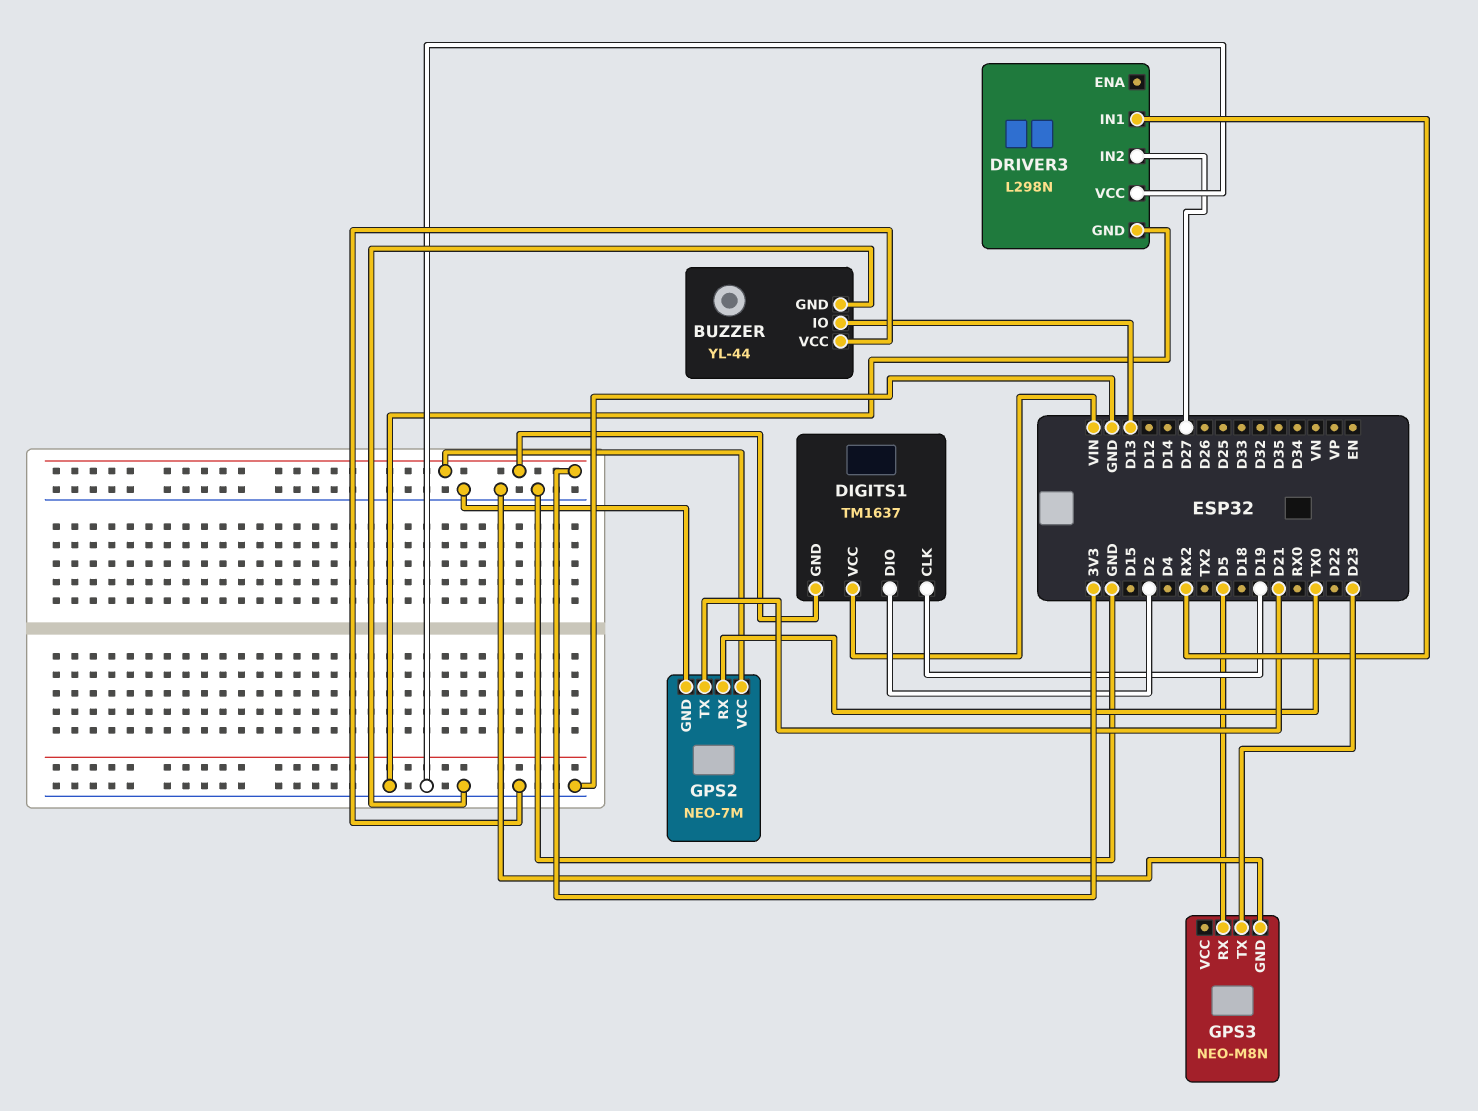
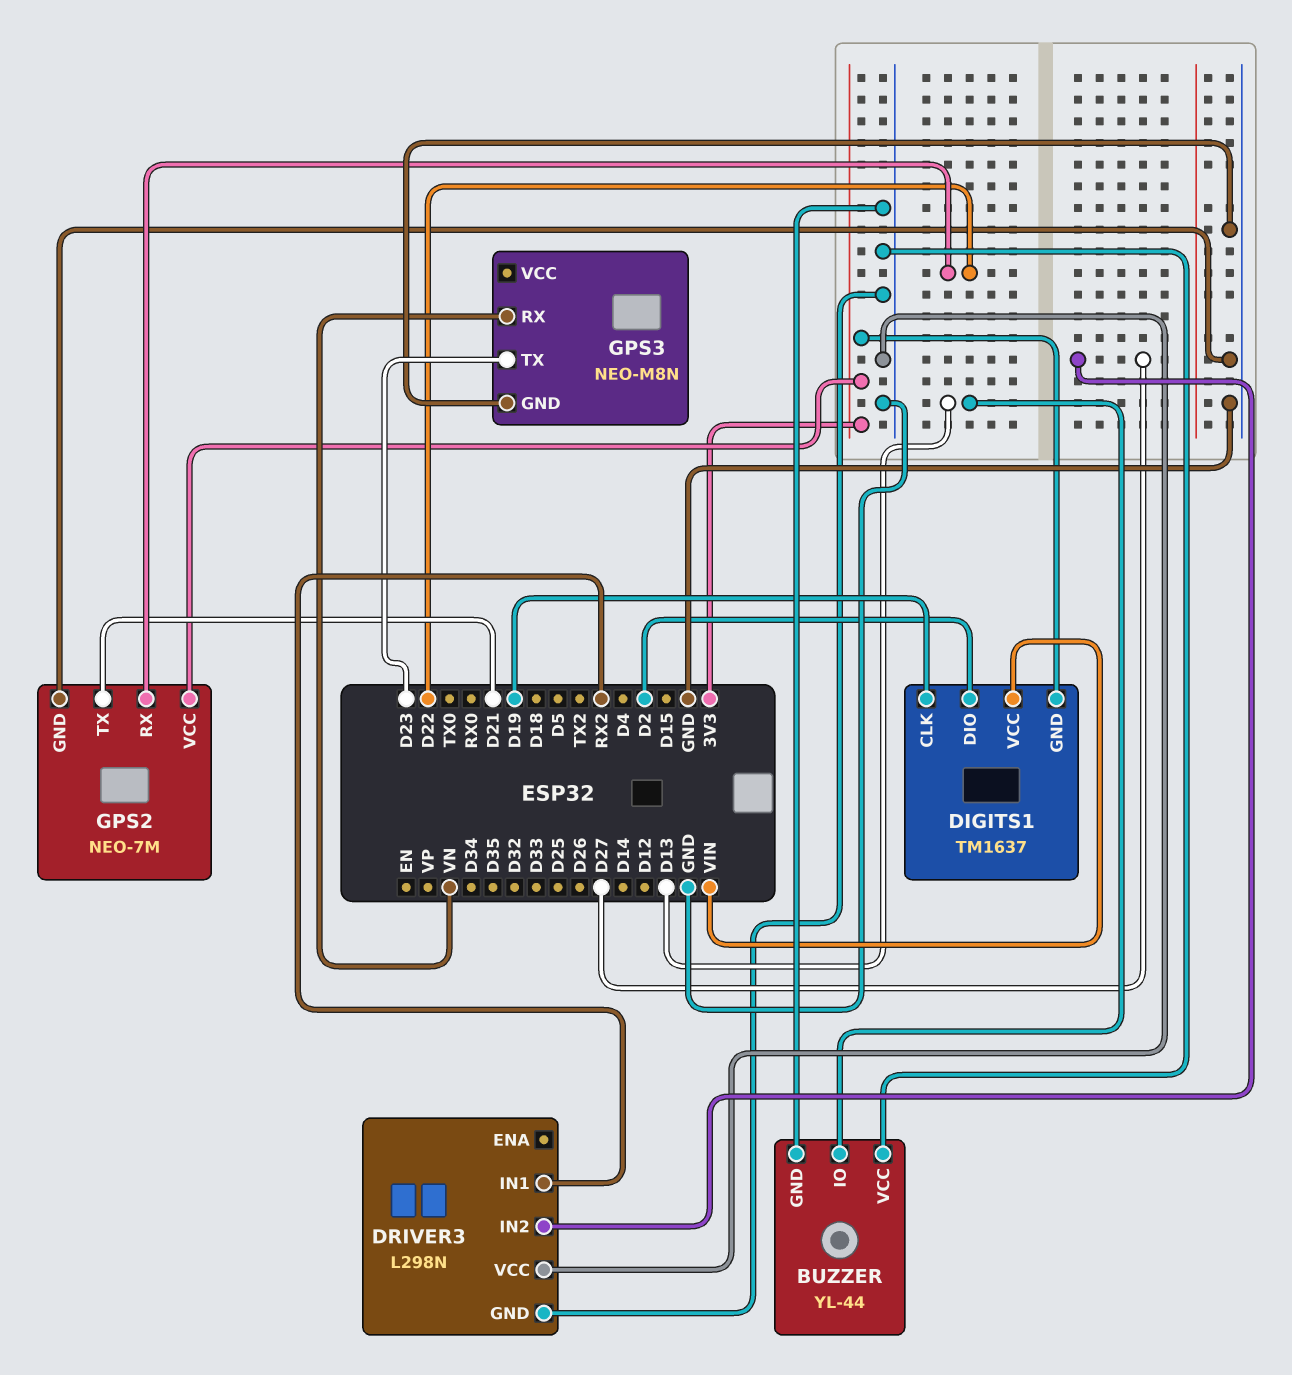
GPS2 pin RX: TX0 -> D22
GPS3 pin RX: D5 -> VN

